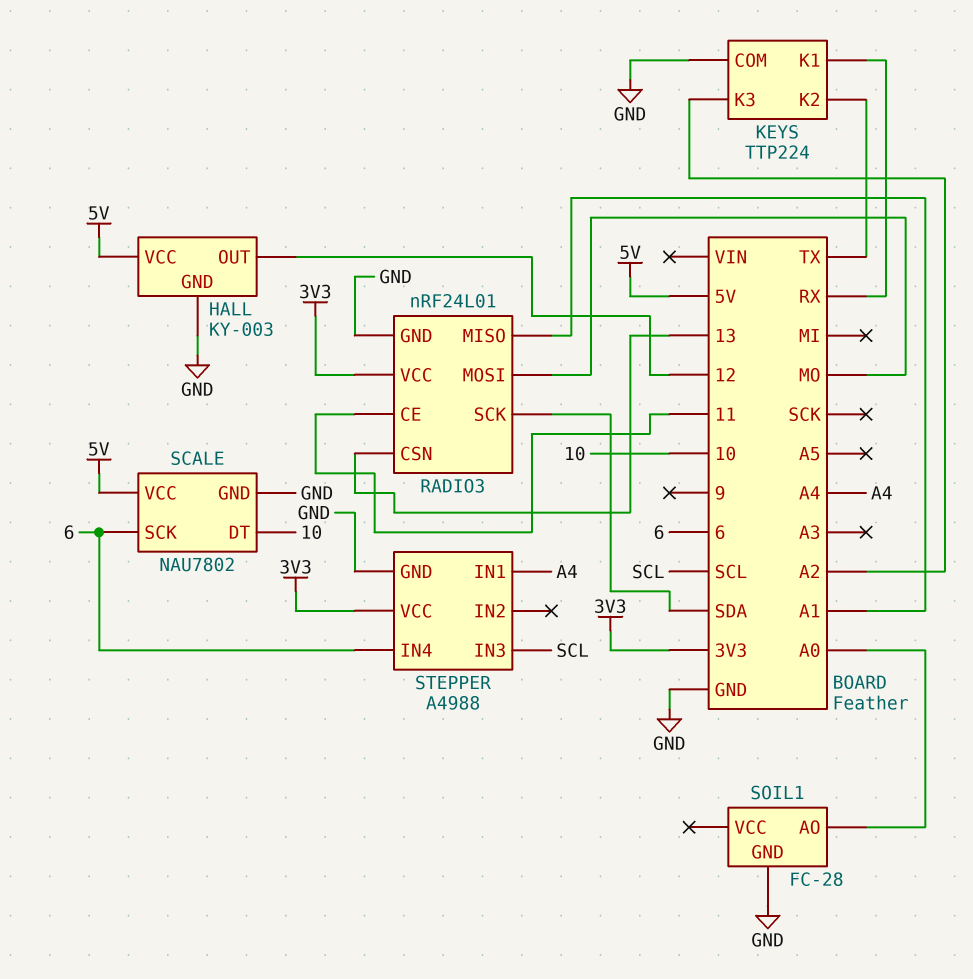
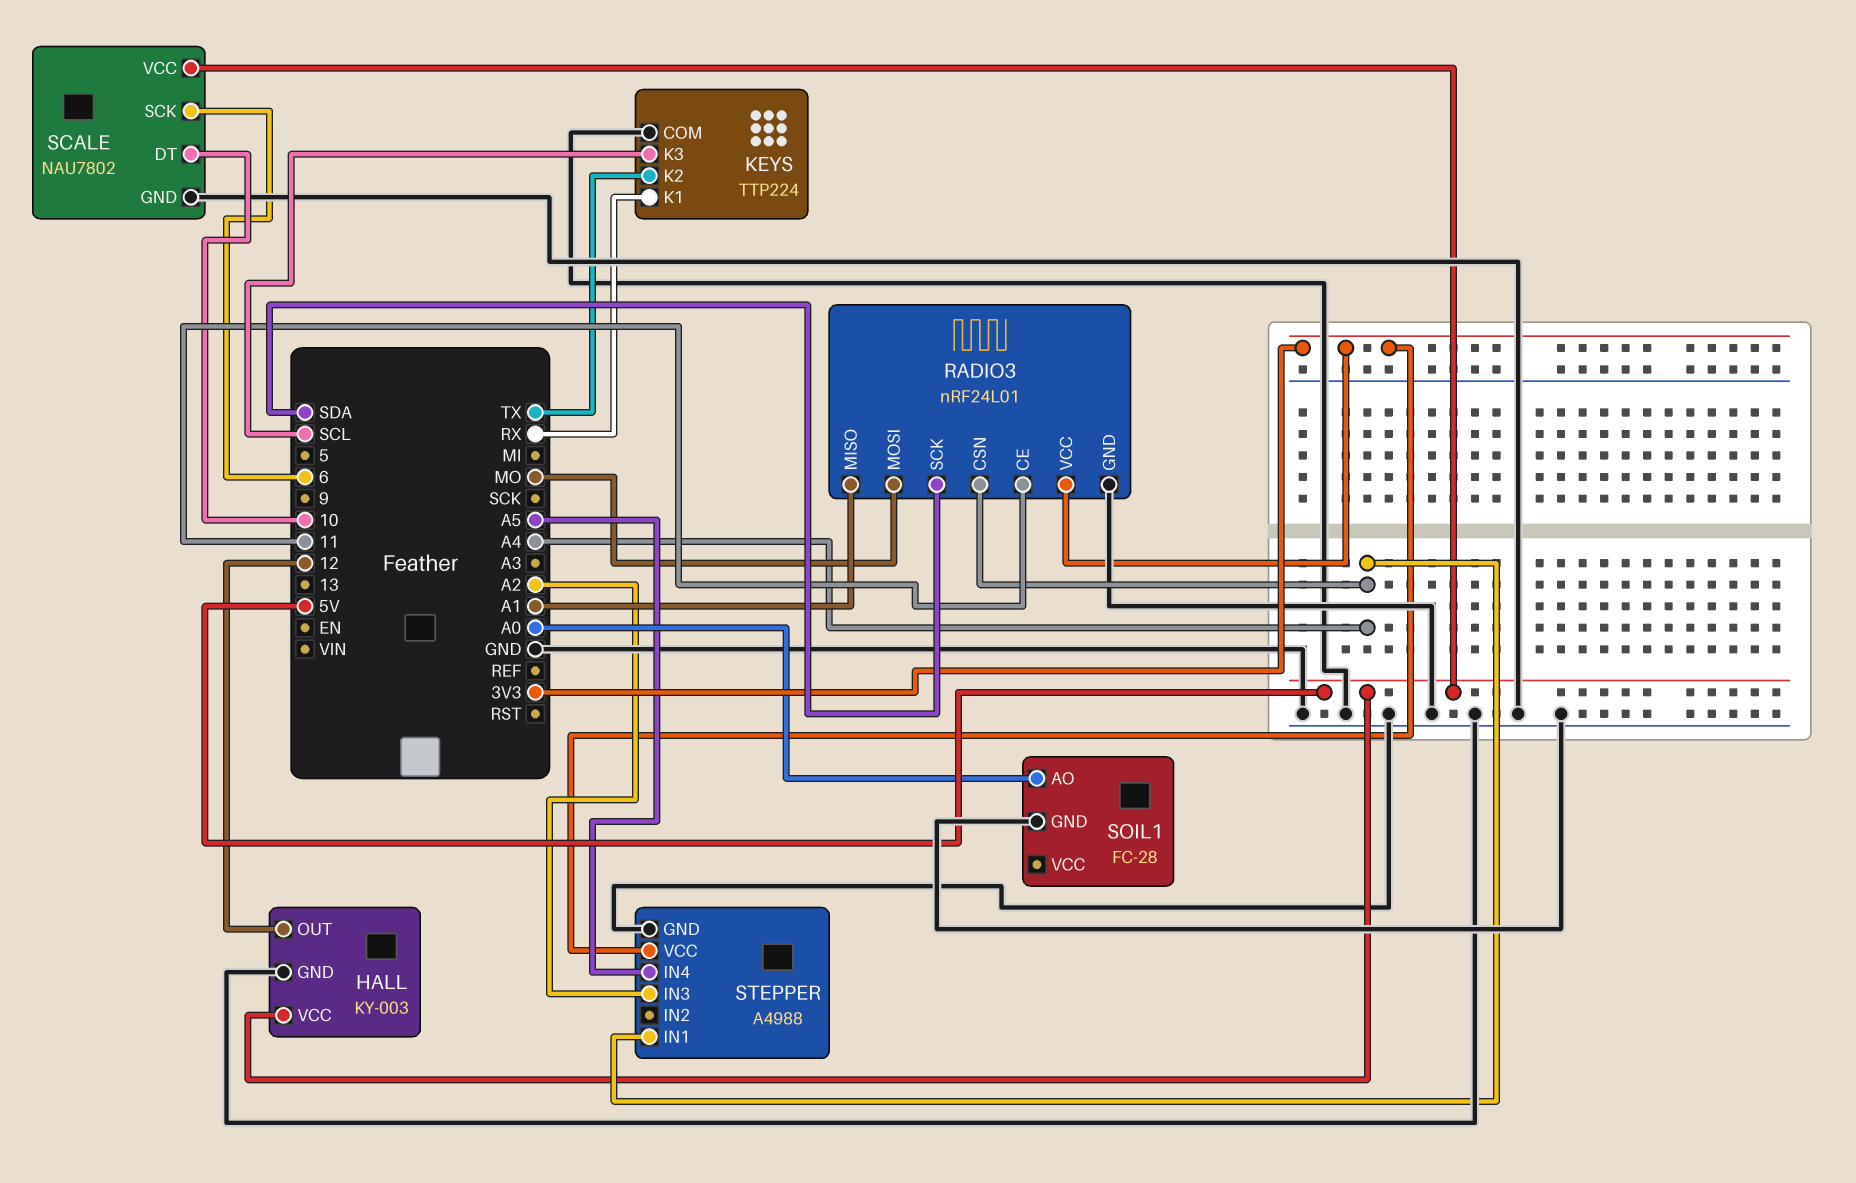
KEYS pin K3: A2 -> SCL
RADIO3 pin CSN: 13 -> A4
STEPPER pin IN3: SCL -> A2
STEPPER pin IN4: 6 -> A5

